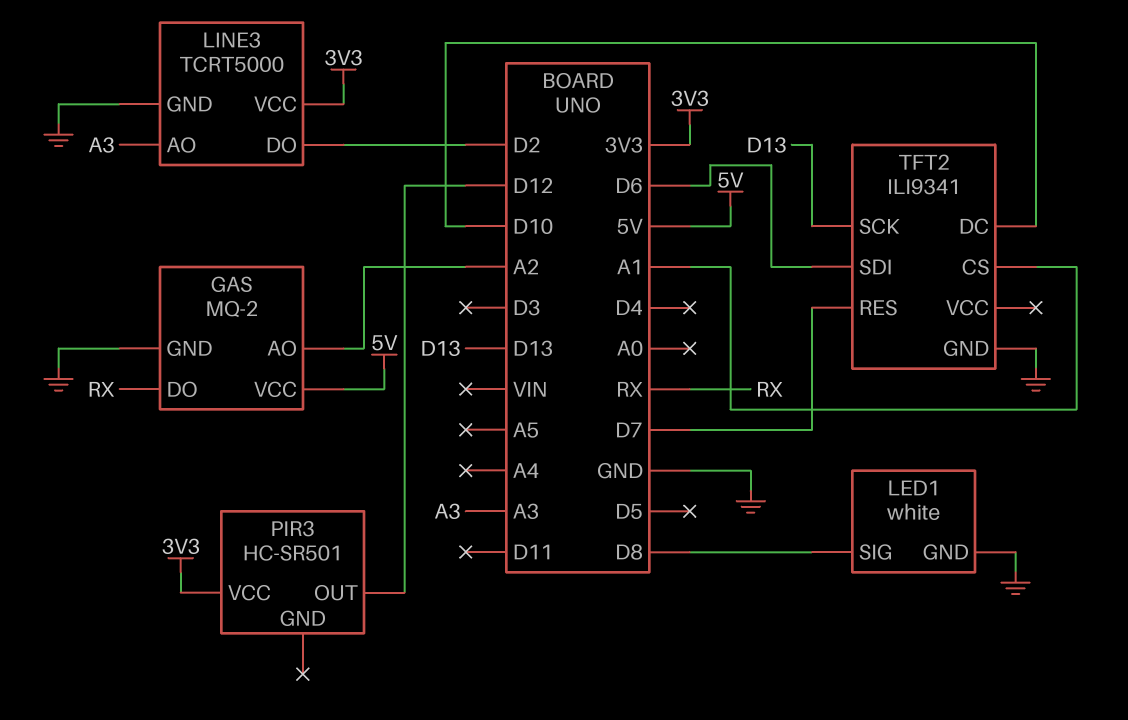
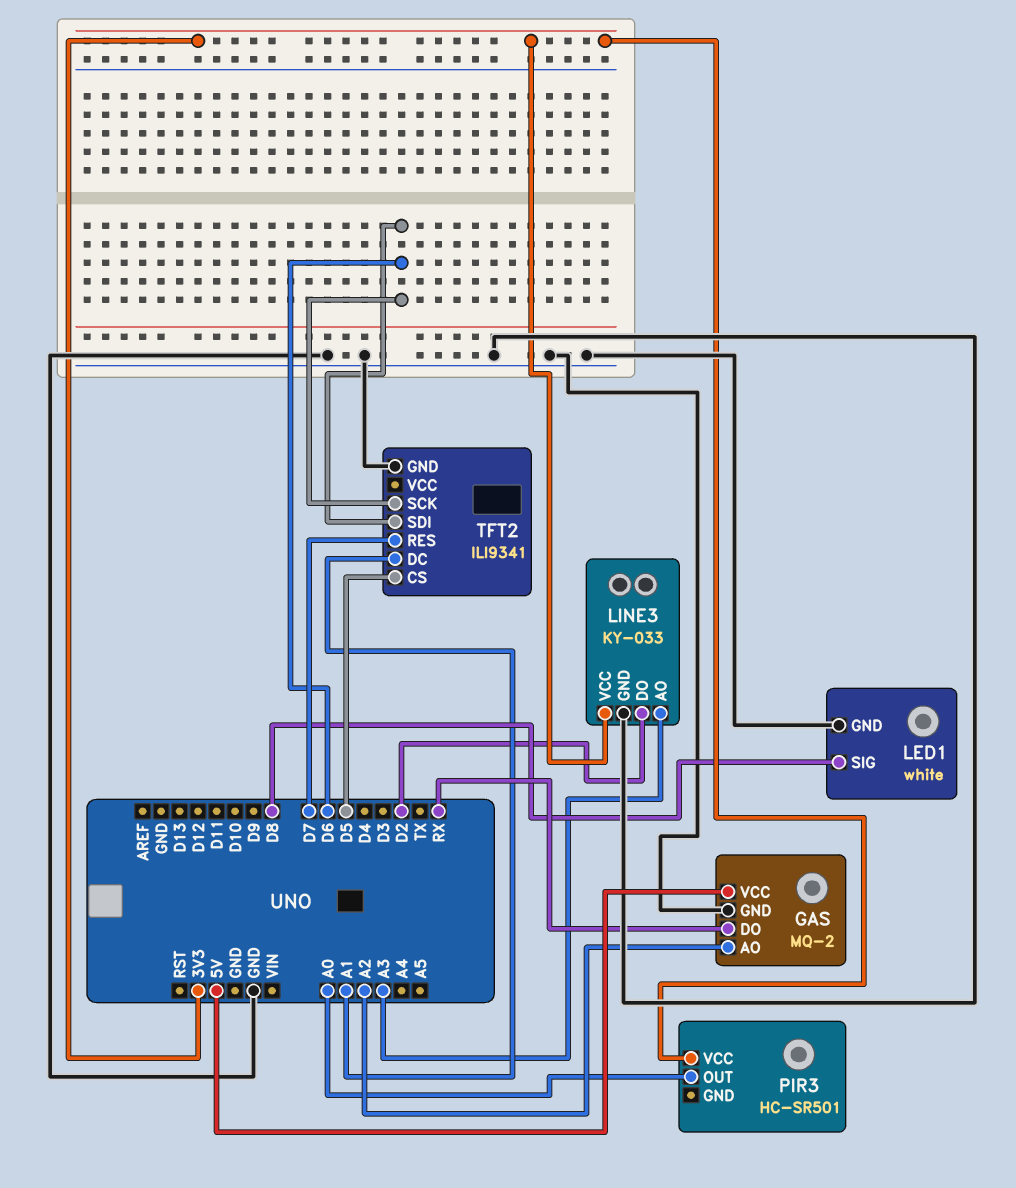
LINE3: TCRT5000 -> KY-033
PIR3 pin OUT: D12 -> A0
TFT2 pin CS: A1 -> D5
TFT2 pin DC: D10 -> A1
TFT2 pin SCK: D13 -> D6

